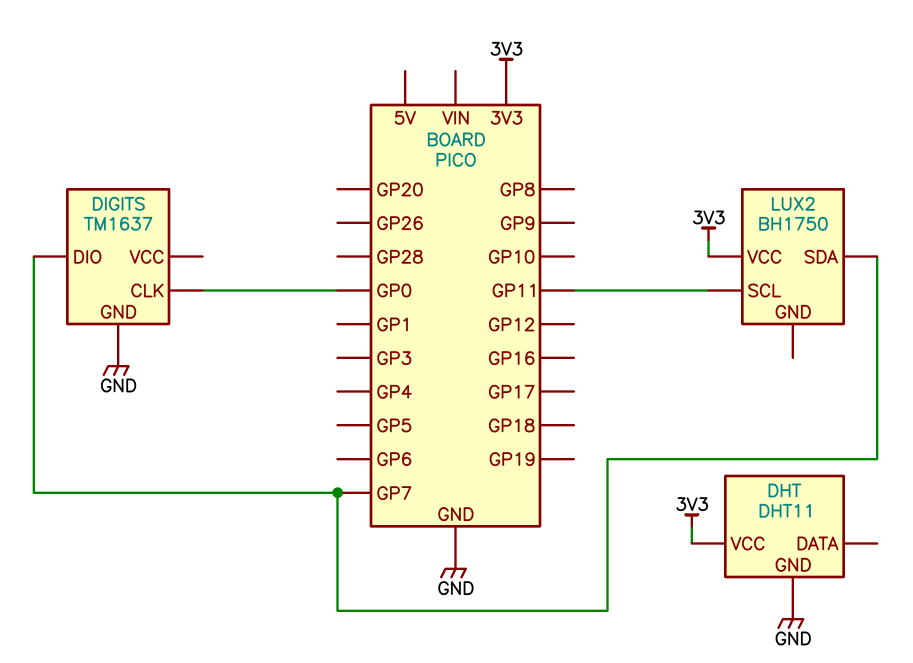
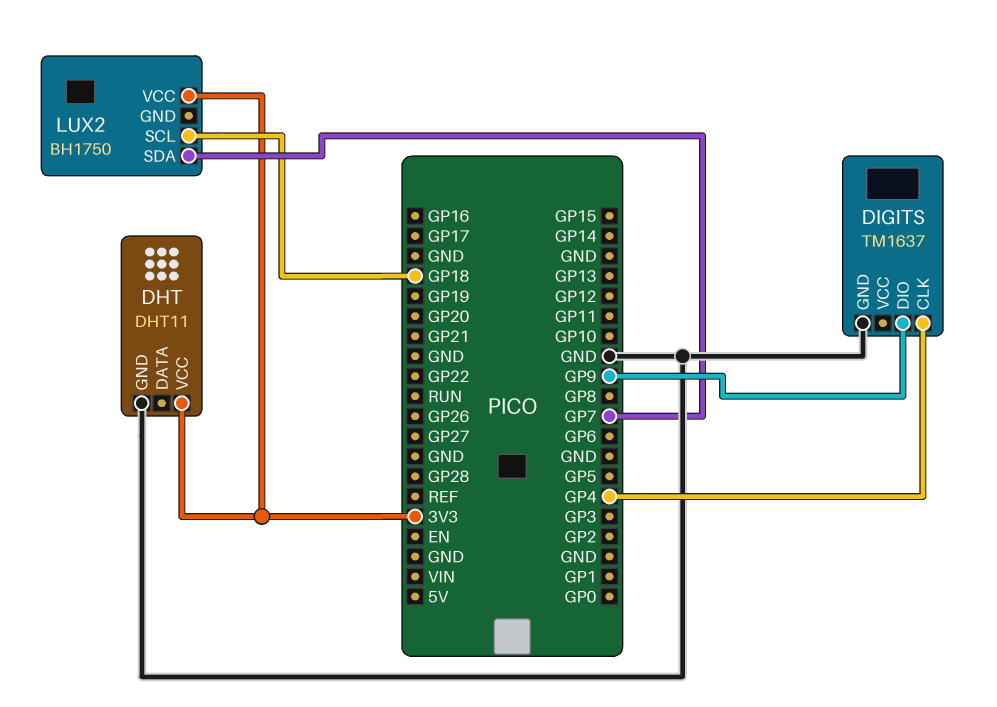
DIGITS pin CLK: GP0 -> GP4
DIGITS pin DIO: GP7 -> GP9
LUX2 pin SCL: GP11 -> GP18

